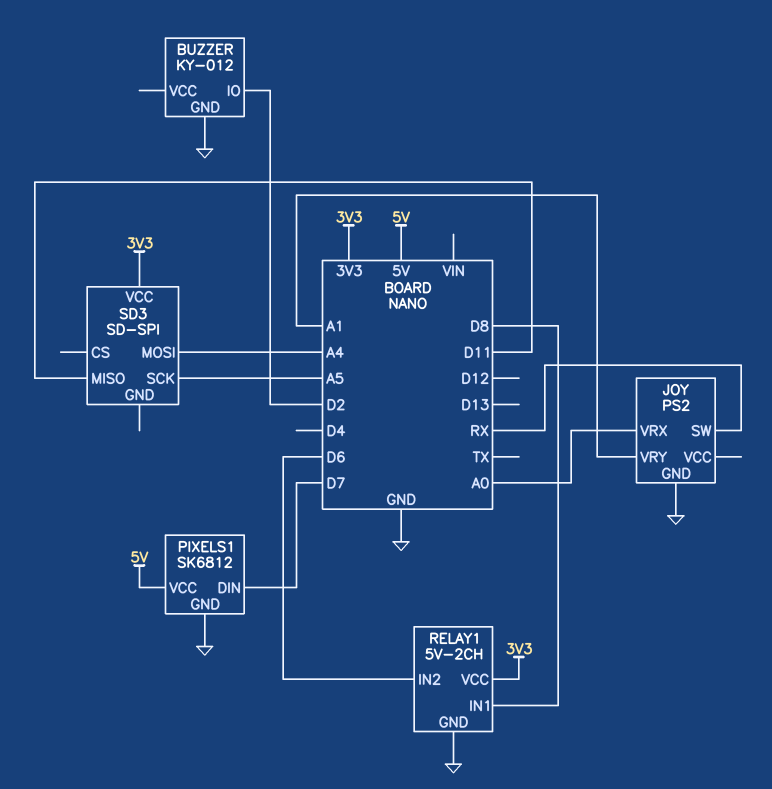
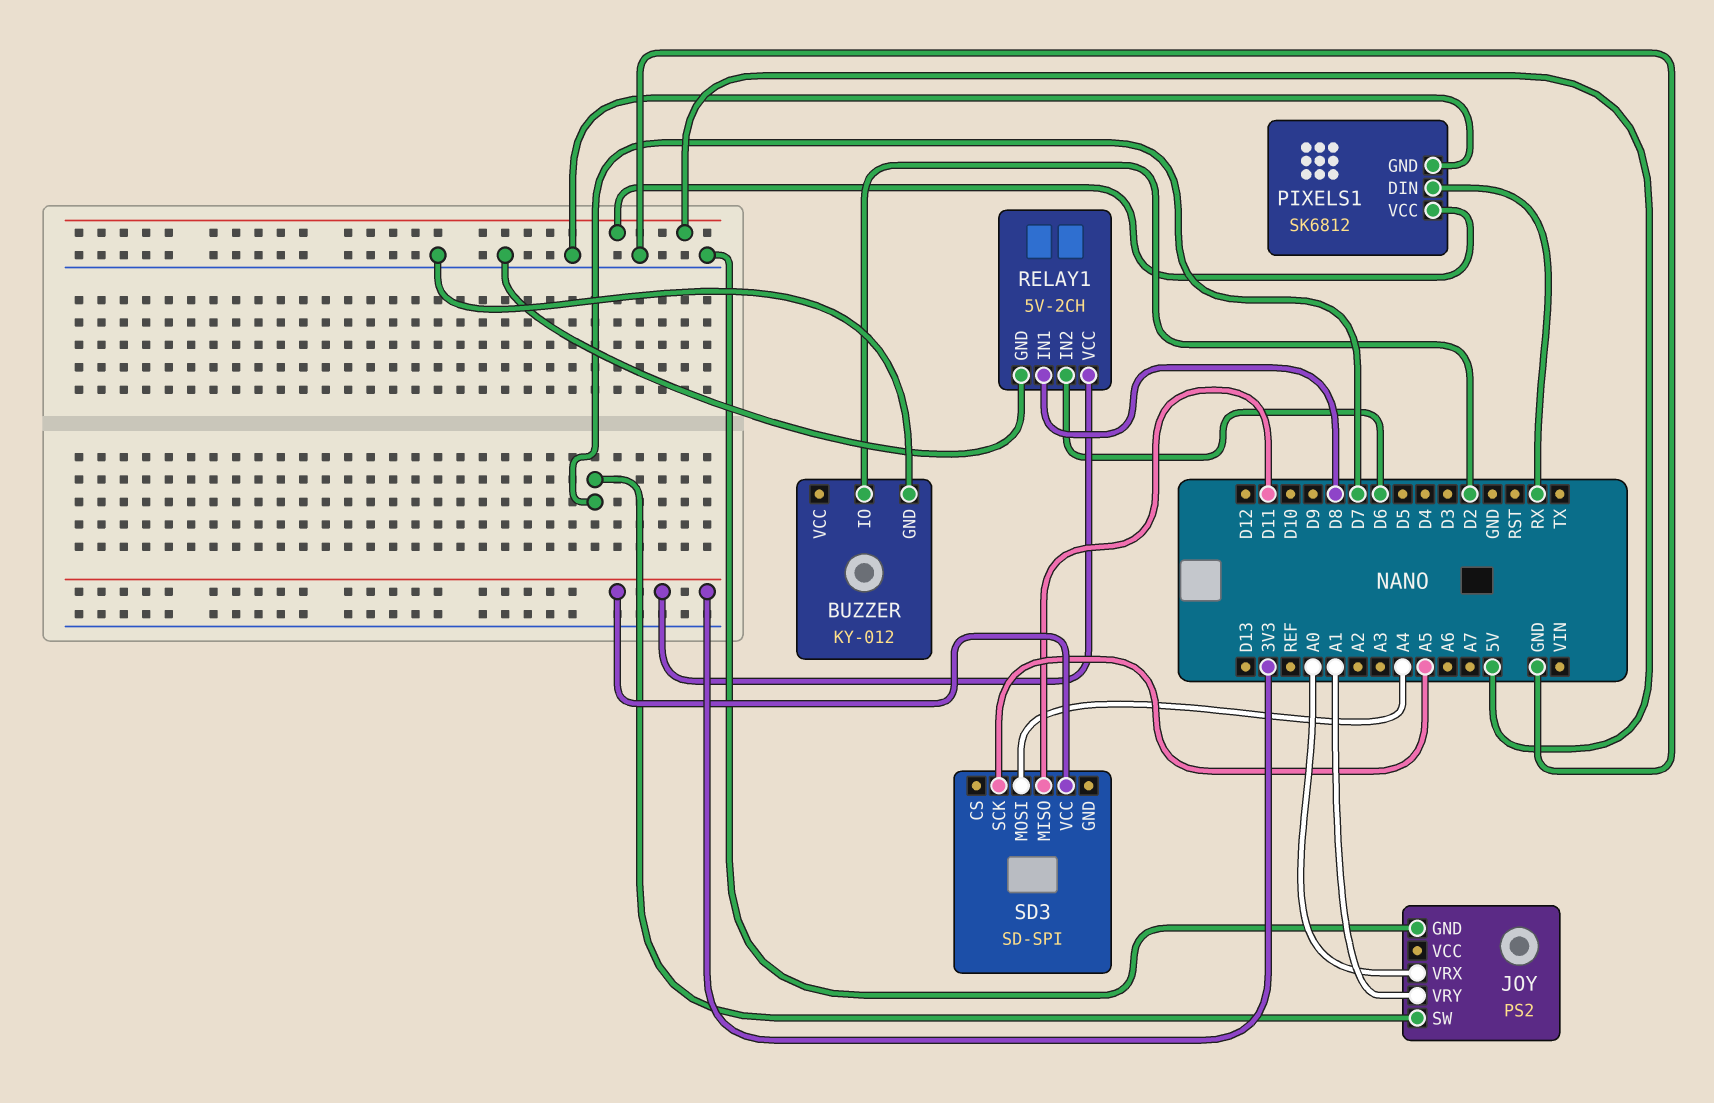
JOY pin SW: RX -> D7
PIXELS1 pin DIN: D7 -> RX

